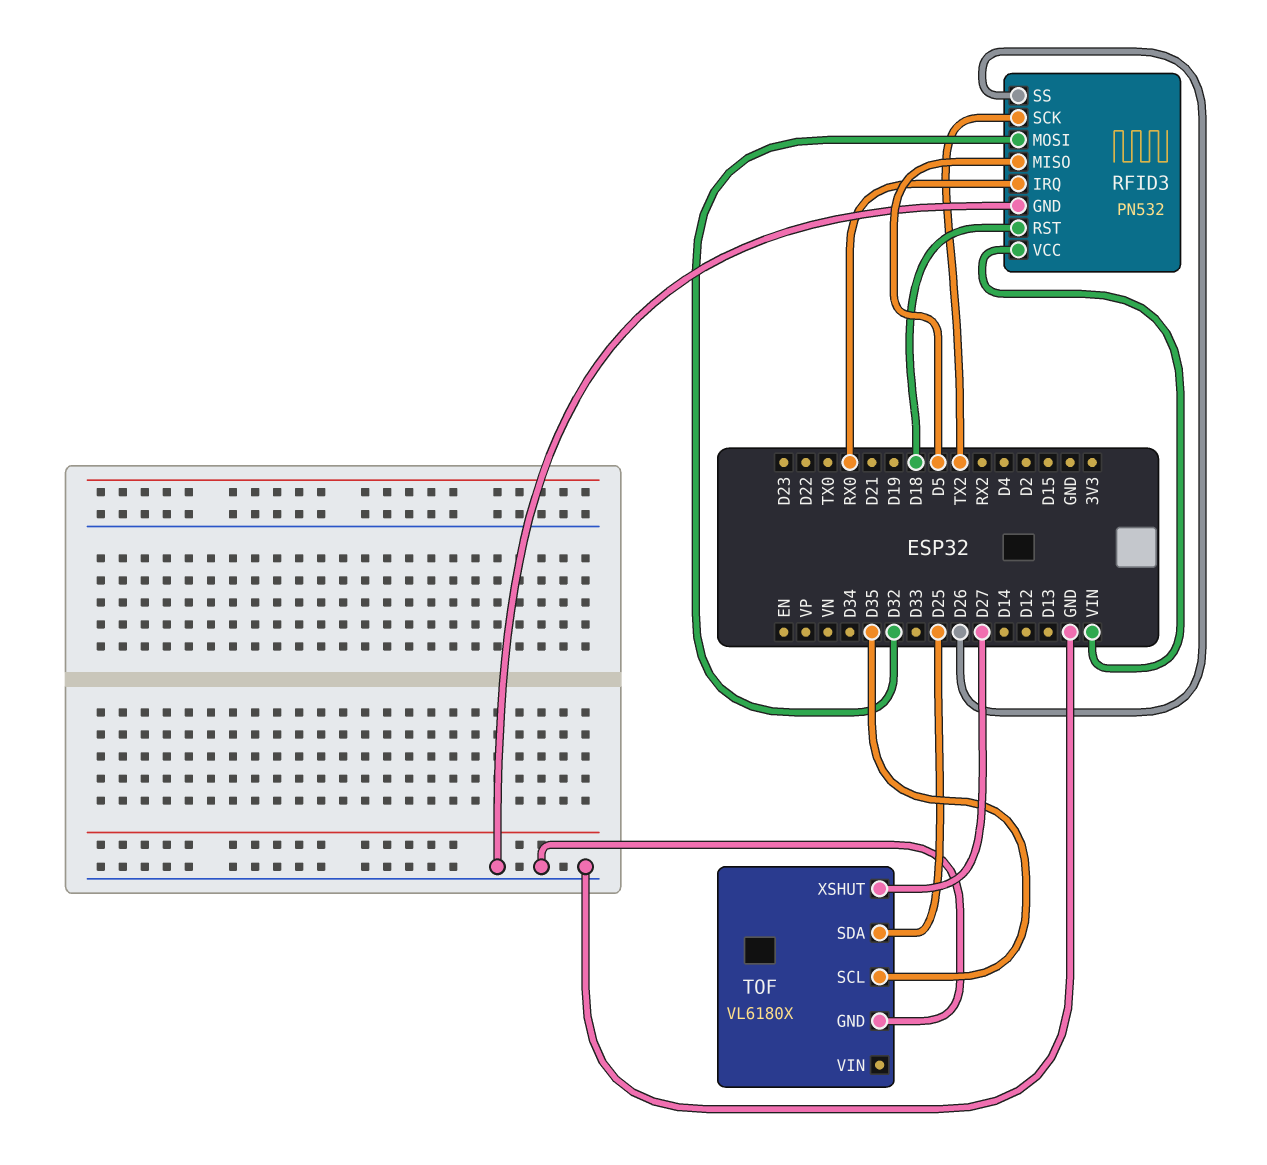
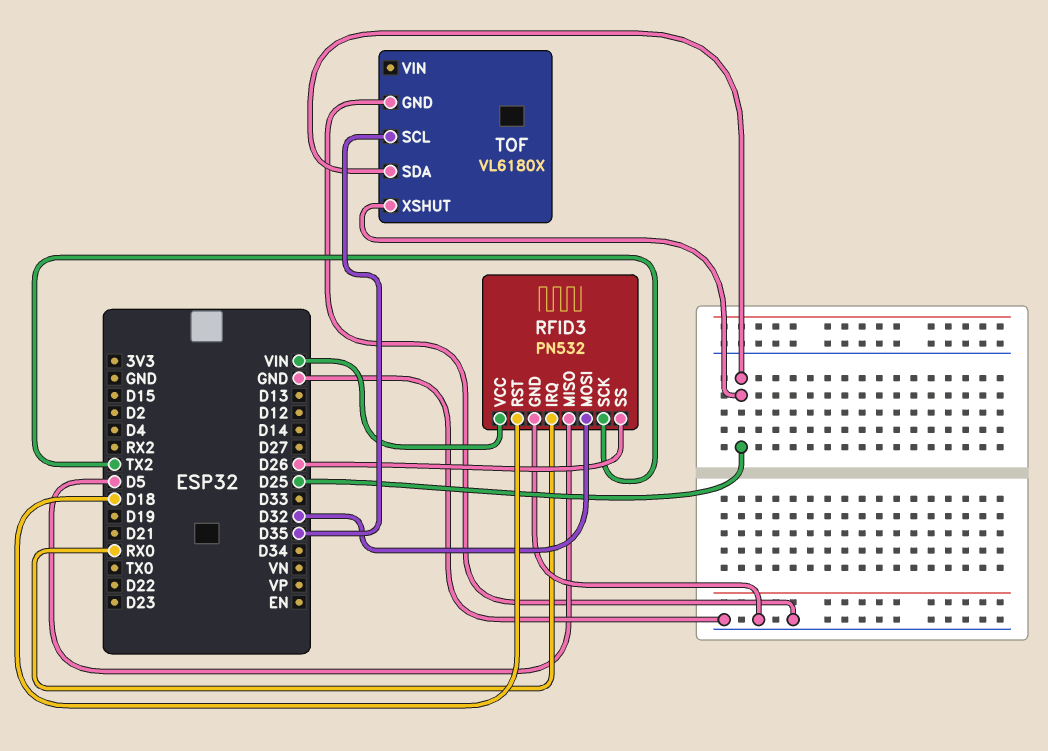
TOF pin XSHUT: D27 -> D25

